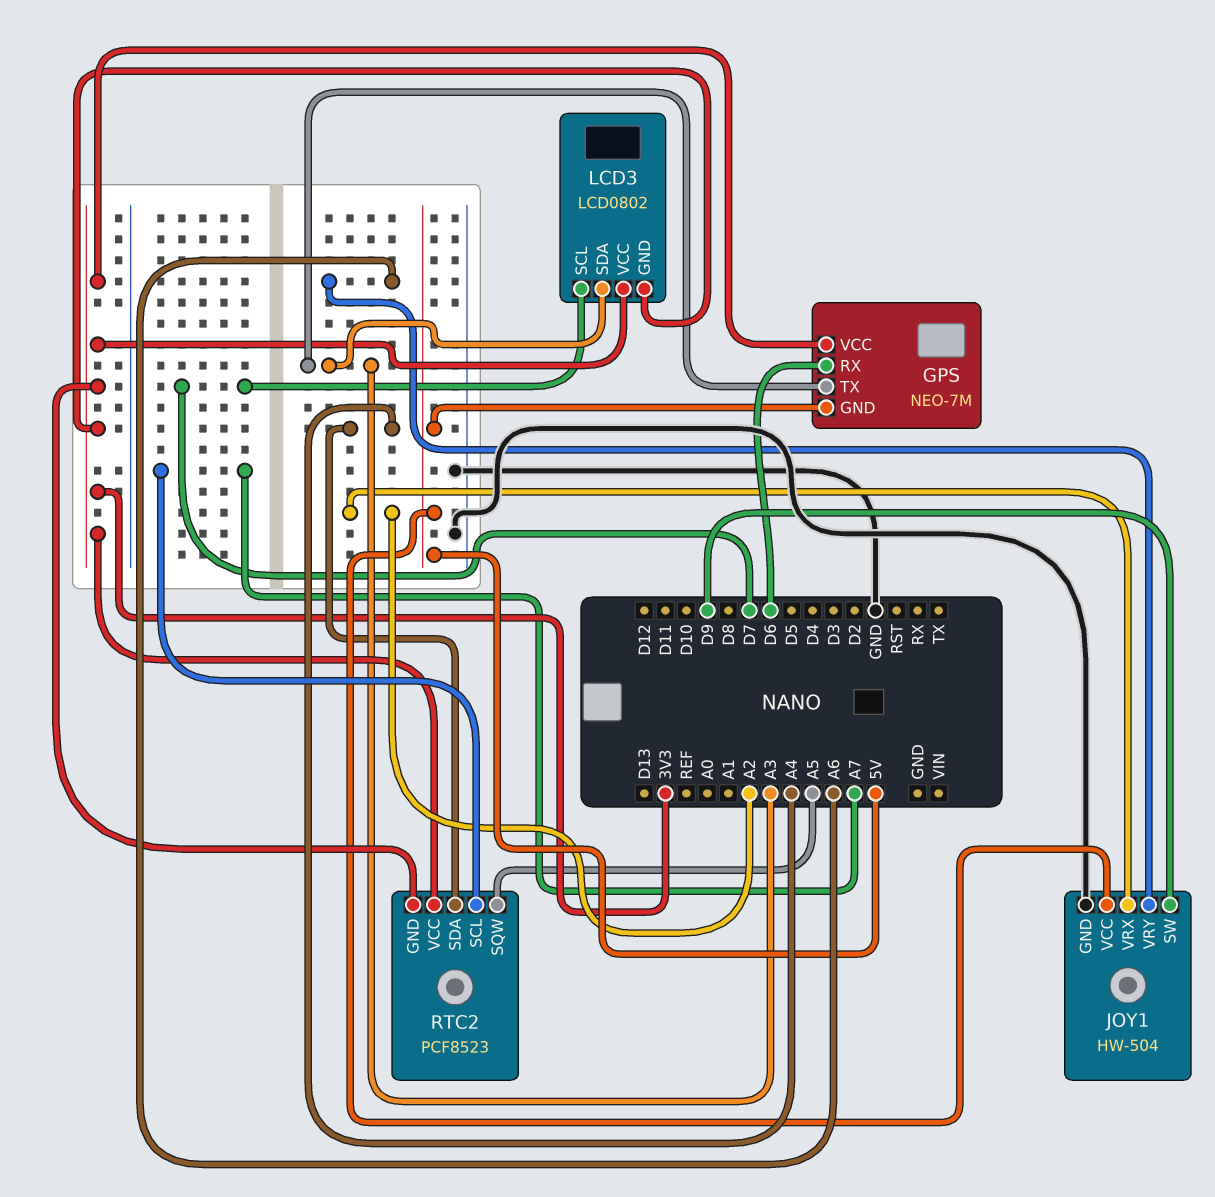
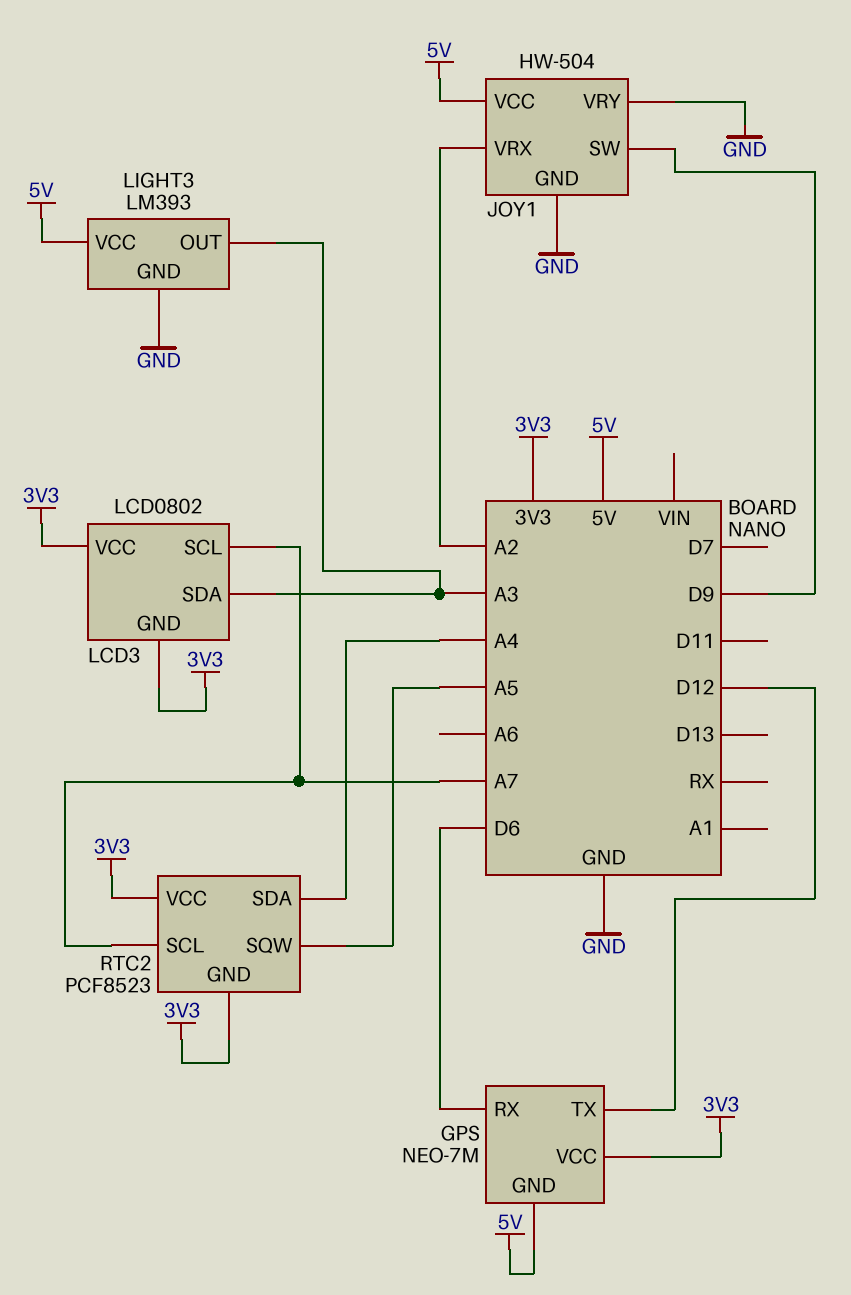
GPS pin TX: A3 -> D12
JOY1 pin VRY: A6 -> GND
LCD3 pin SCL: D7 -> A7
LIGHT3: none -> LM393
LIGHT3 pin GND: none -> GND
LIGHT3 pin OUT: none -> A3
LIGHT3 pin VCC: none -> 5V

